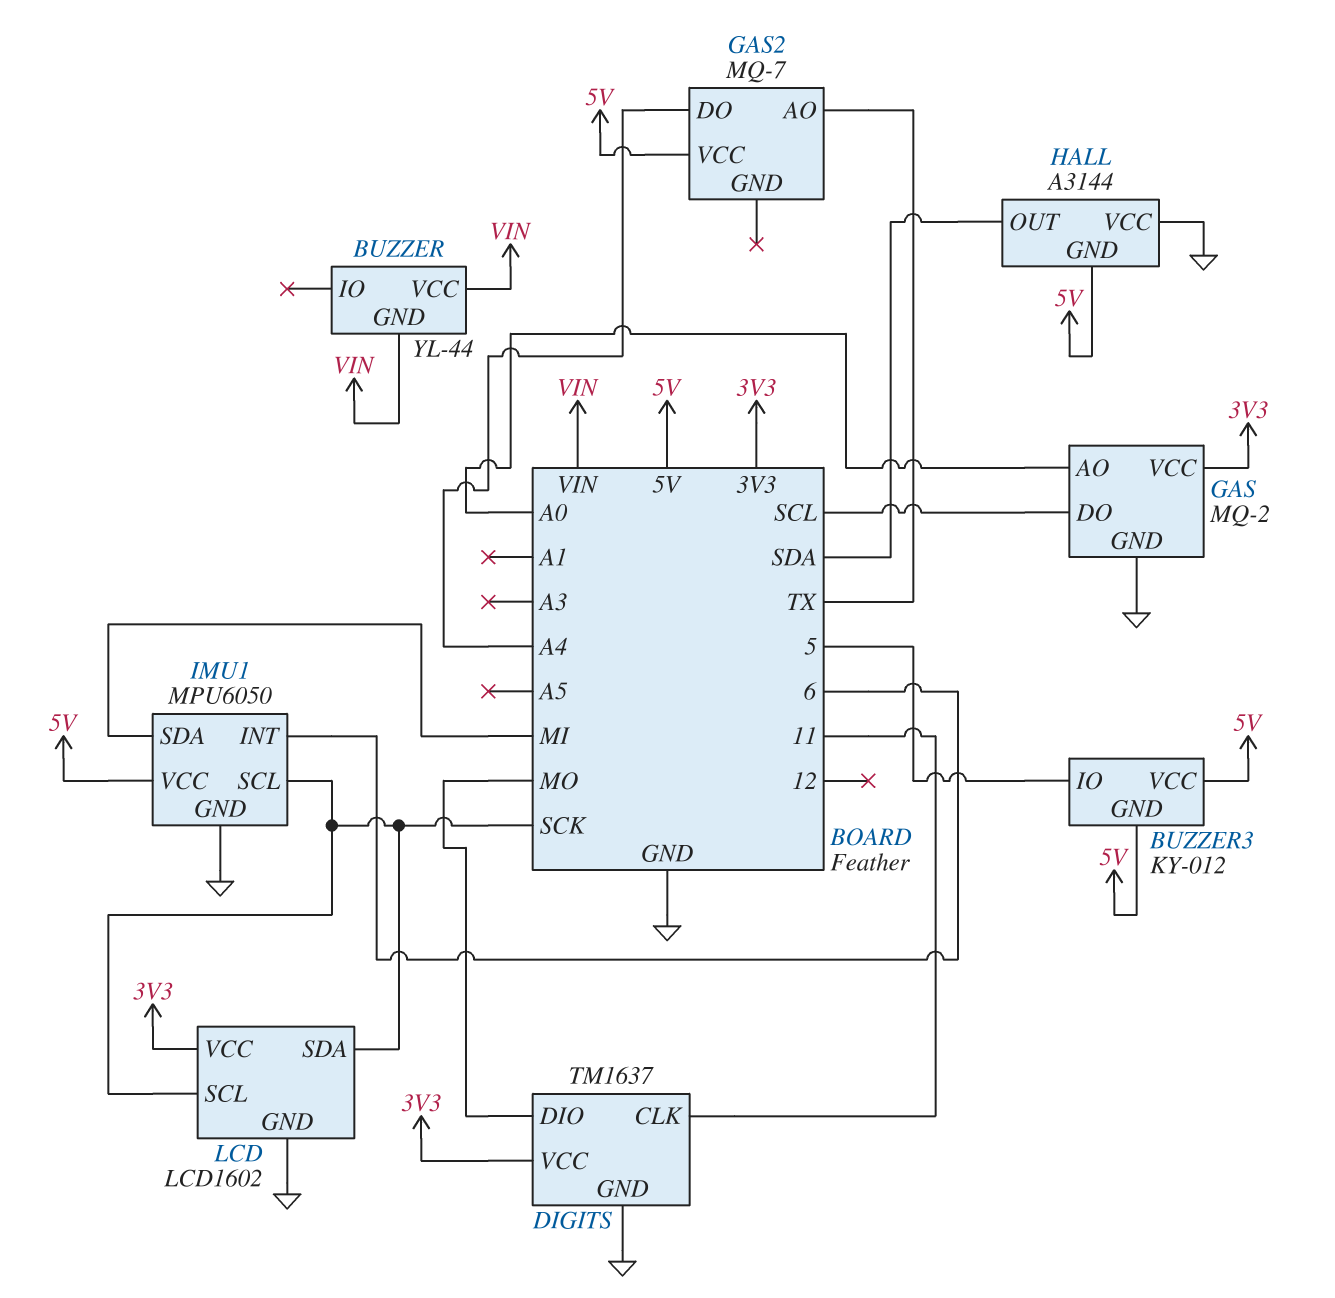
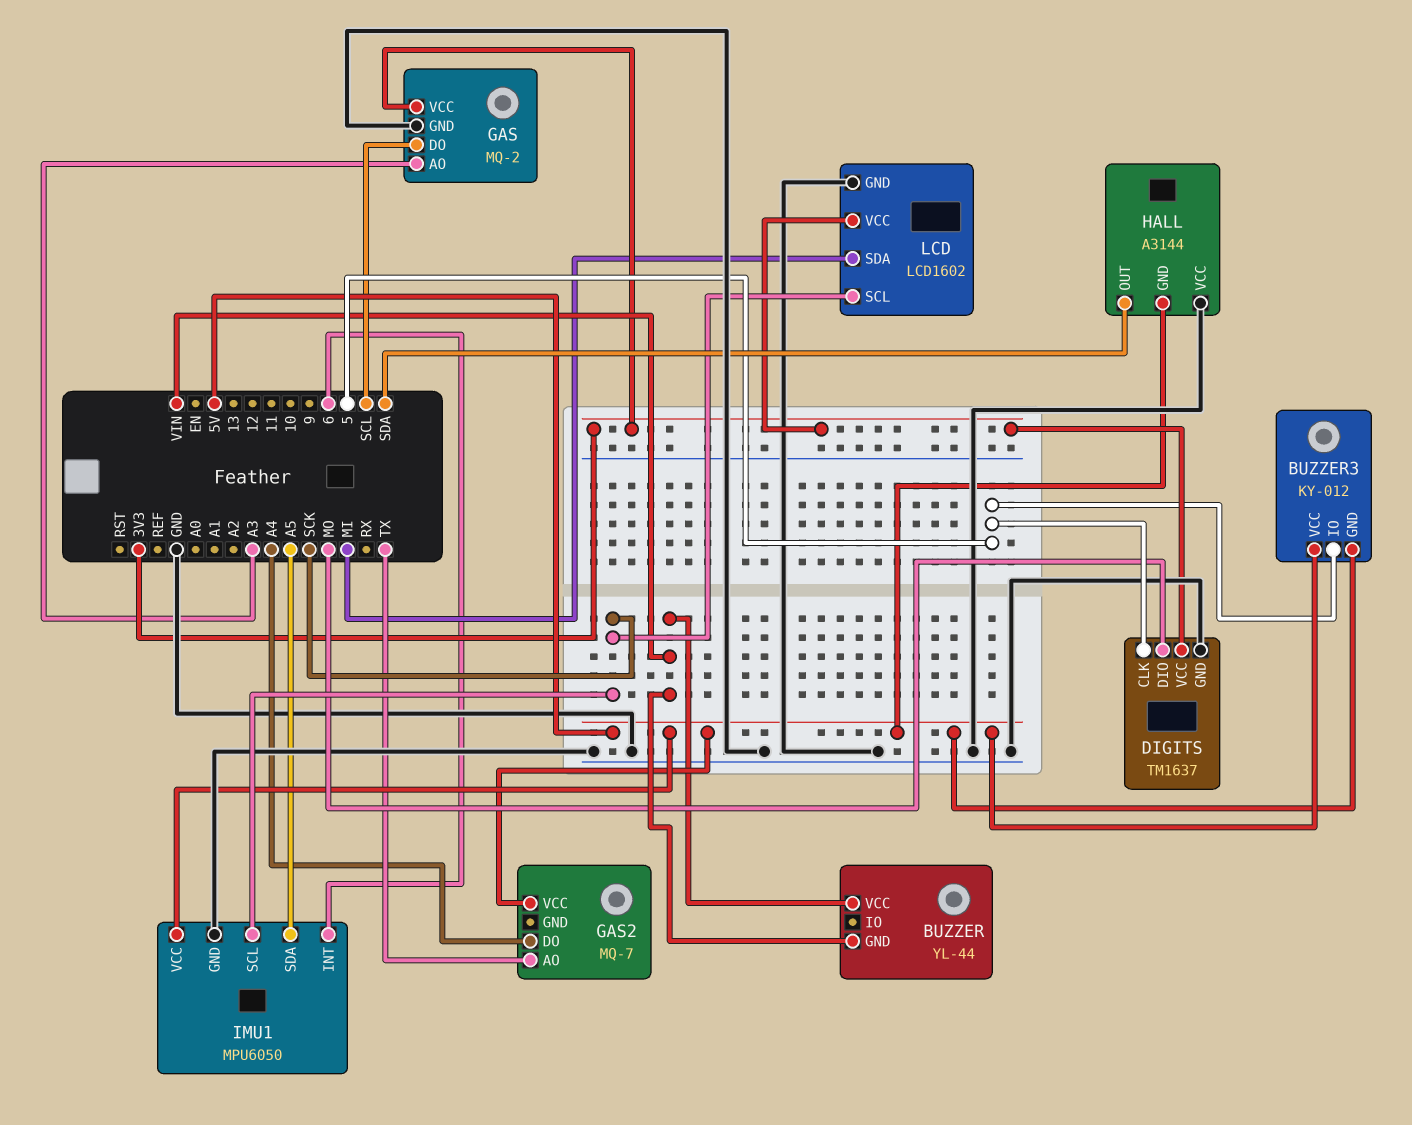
DIGITS pin CLK: 11 -> 5
GAS pin AO: A0 -> A3
IMU1 pin SDA: MI -> A5
LCD pin SDA: SCK -> MI

